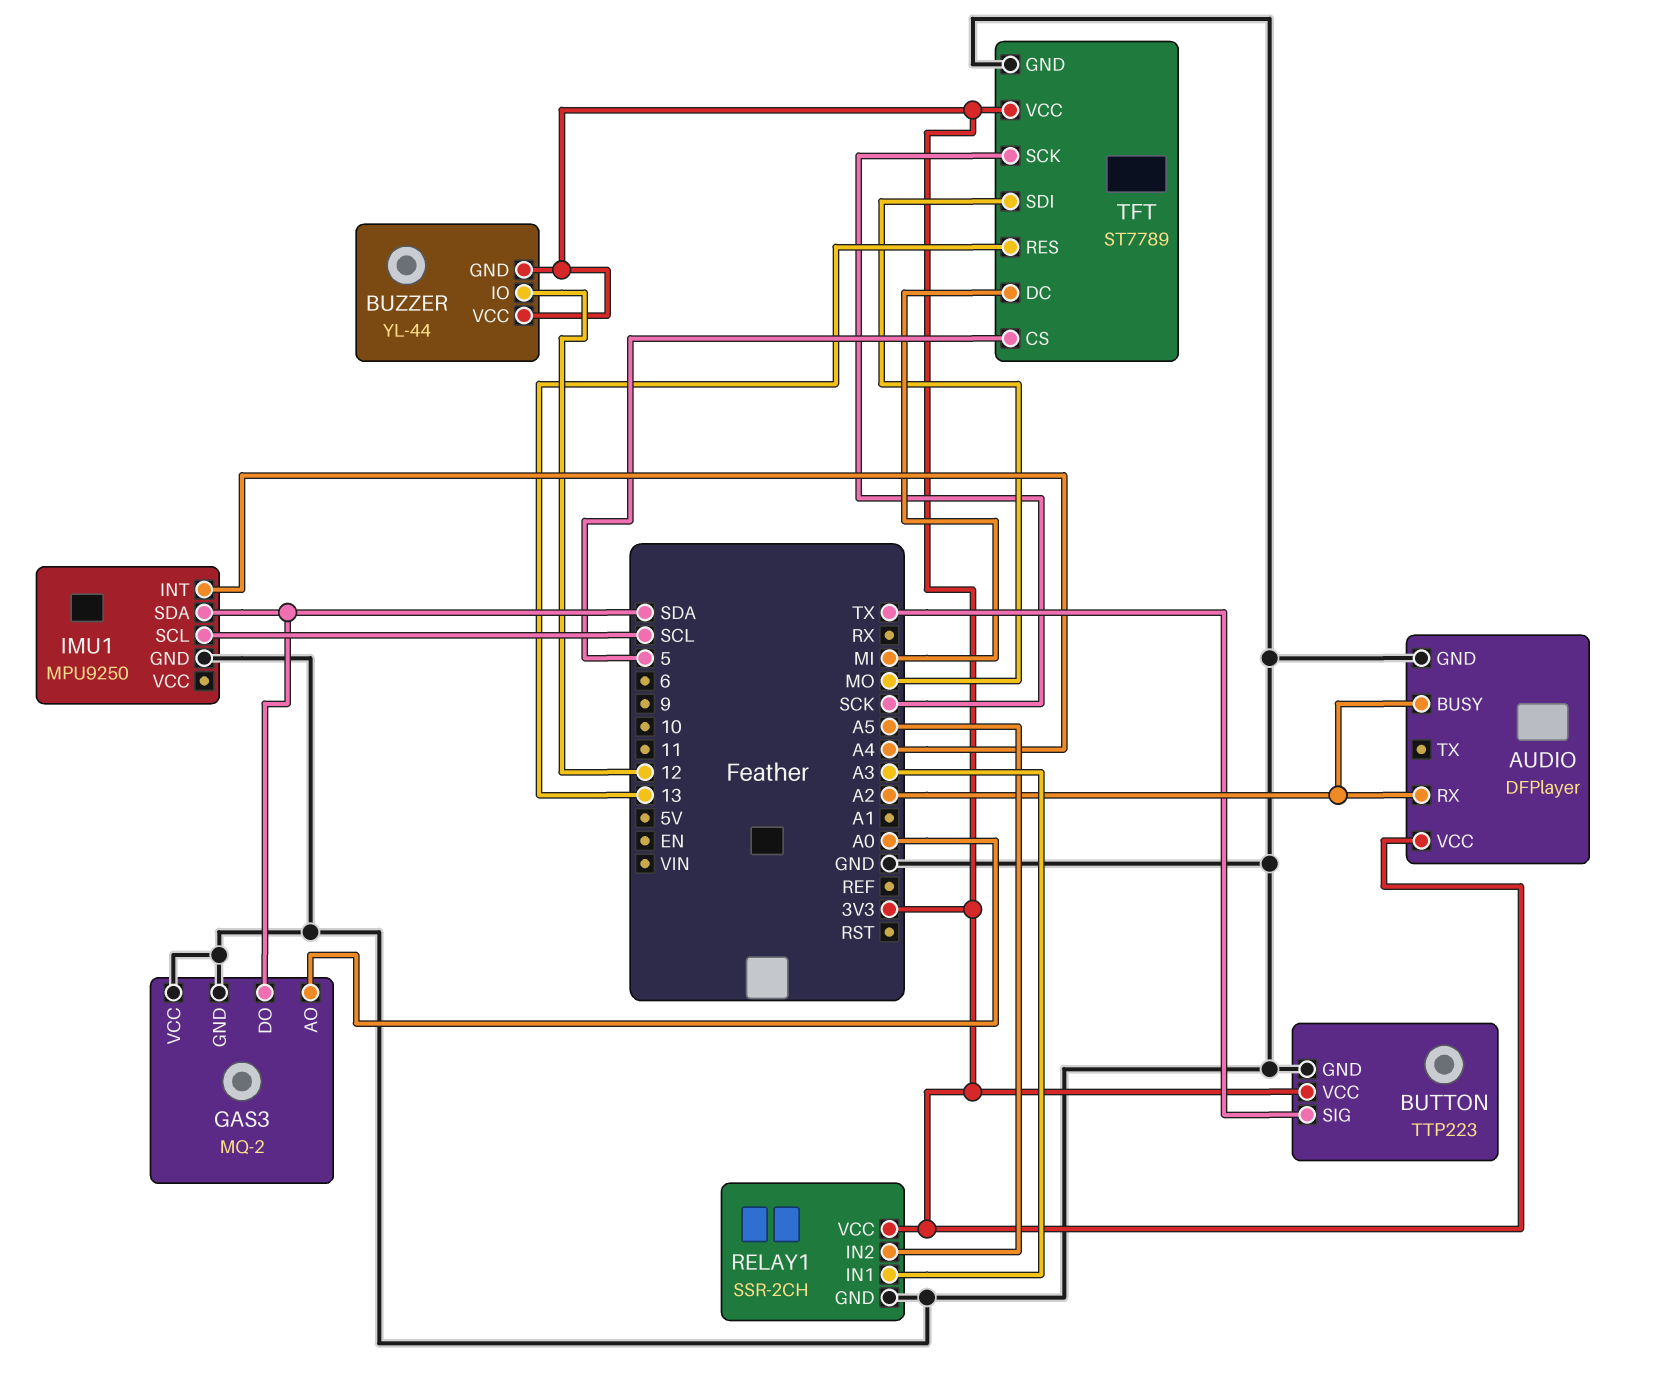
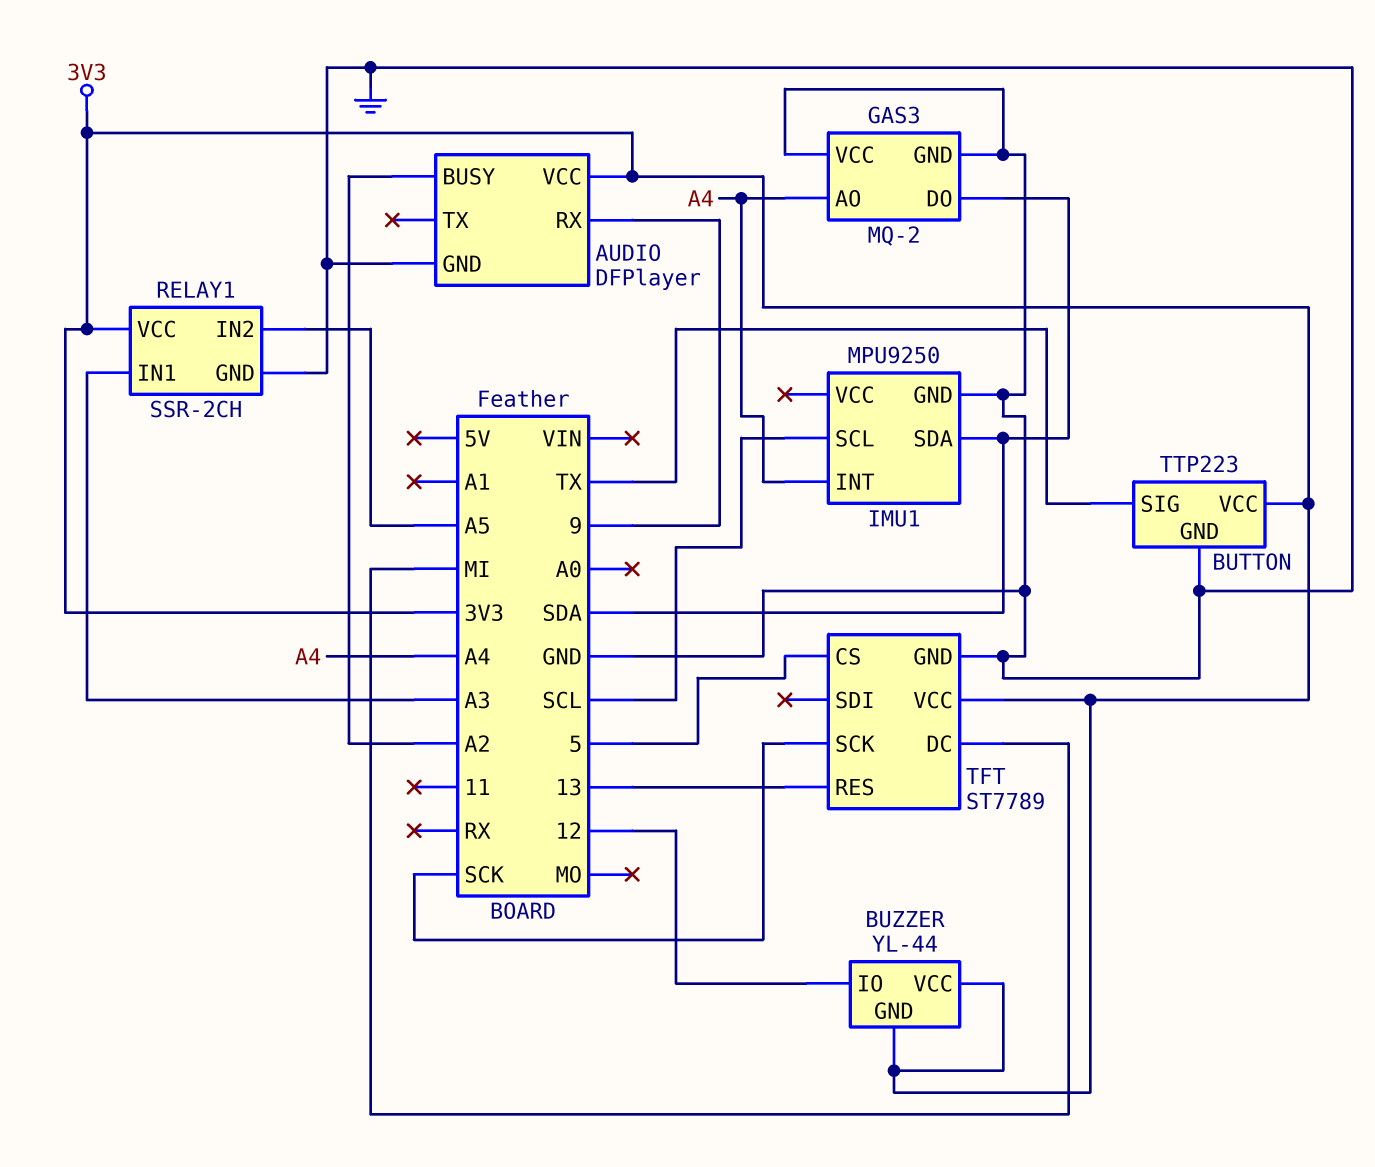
AUDIO pin RX: A2 -> 9
GAS3 pin AO: A0 -> A4
TFT pin SDI: MO -> none

